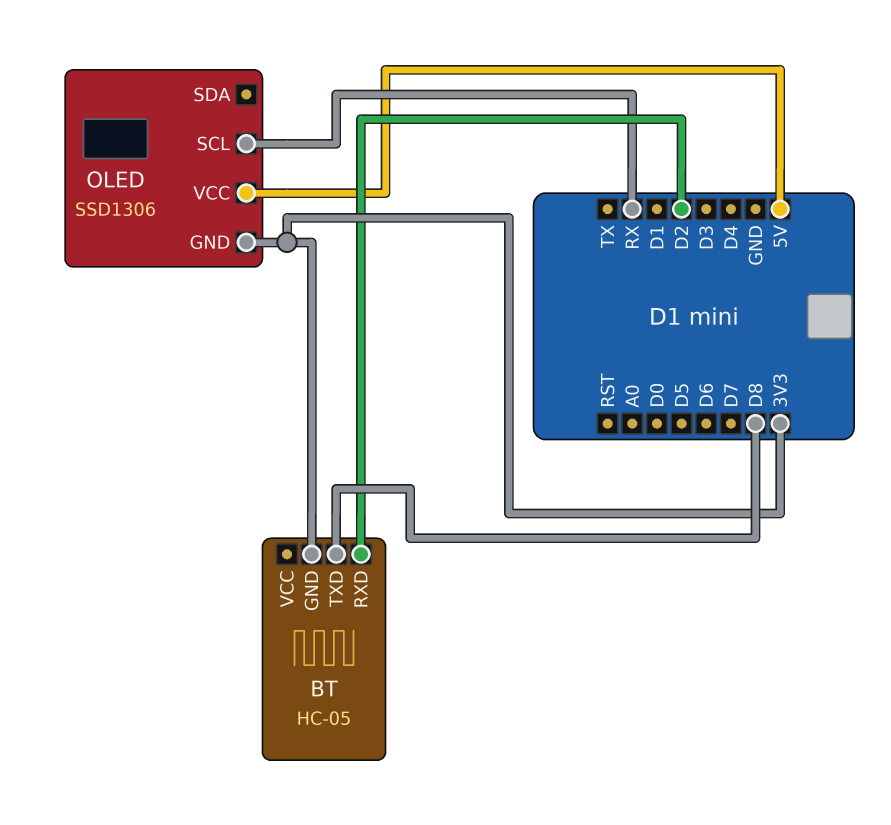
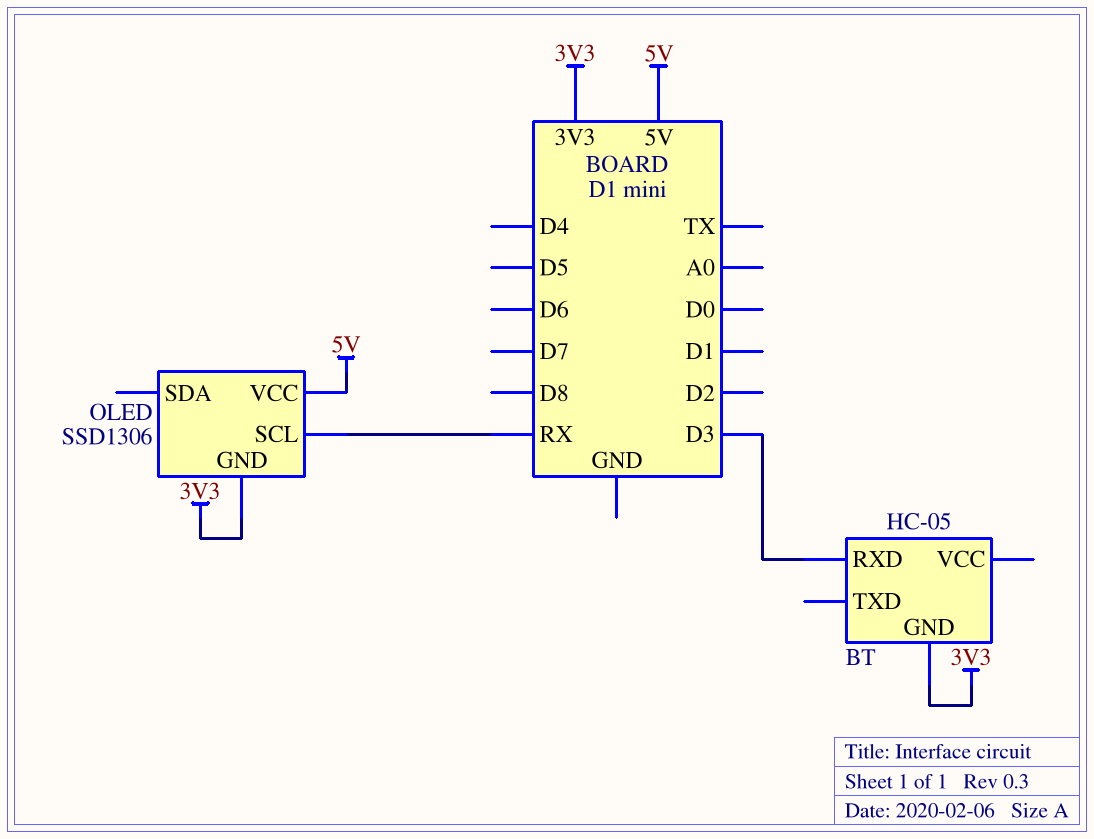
BT pin RXD: D2 -> D3
BT pin TXD: D8 -> none

